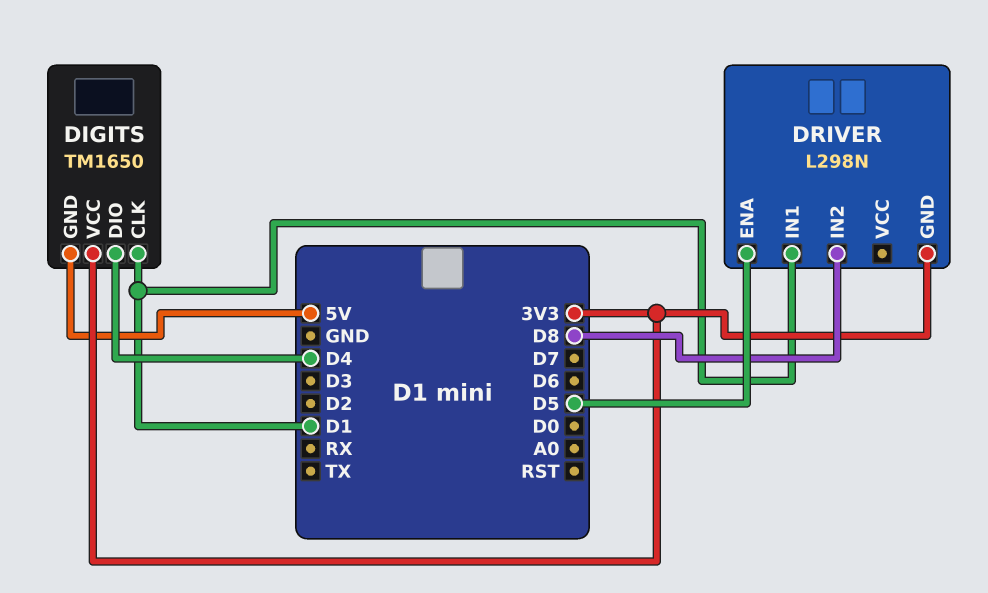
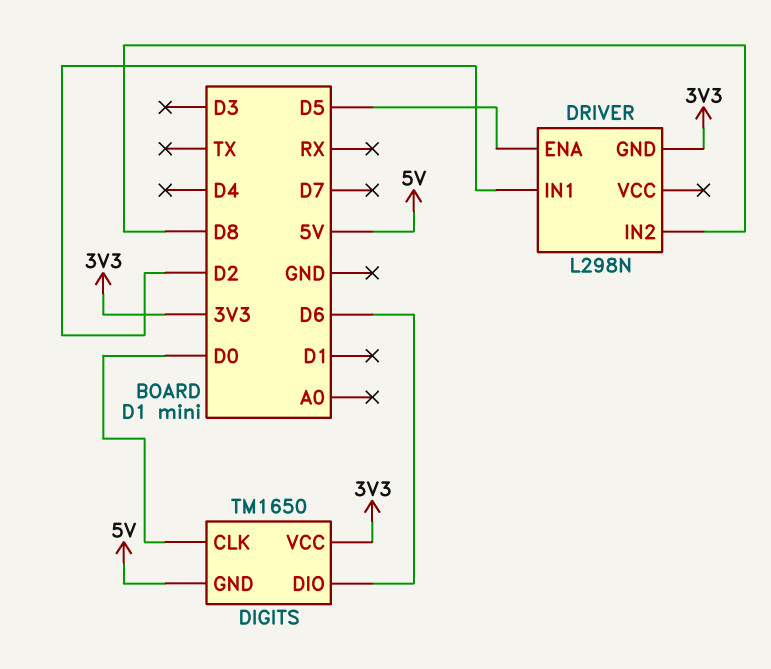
DIGITS pin CLK: D1 -> D0
DIGITS pin DIO: D4 -> D6
DRIVER pin IN1: D1 -> D2

